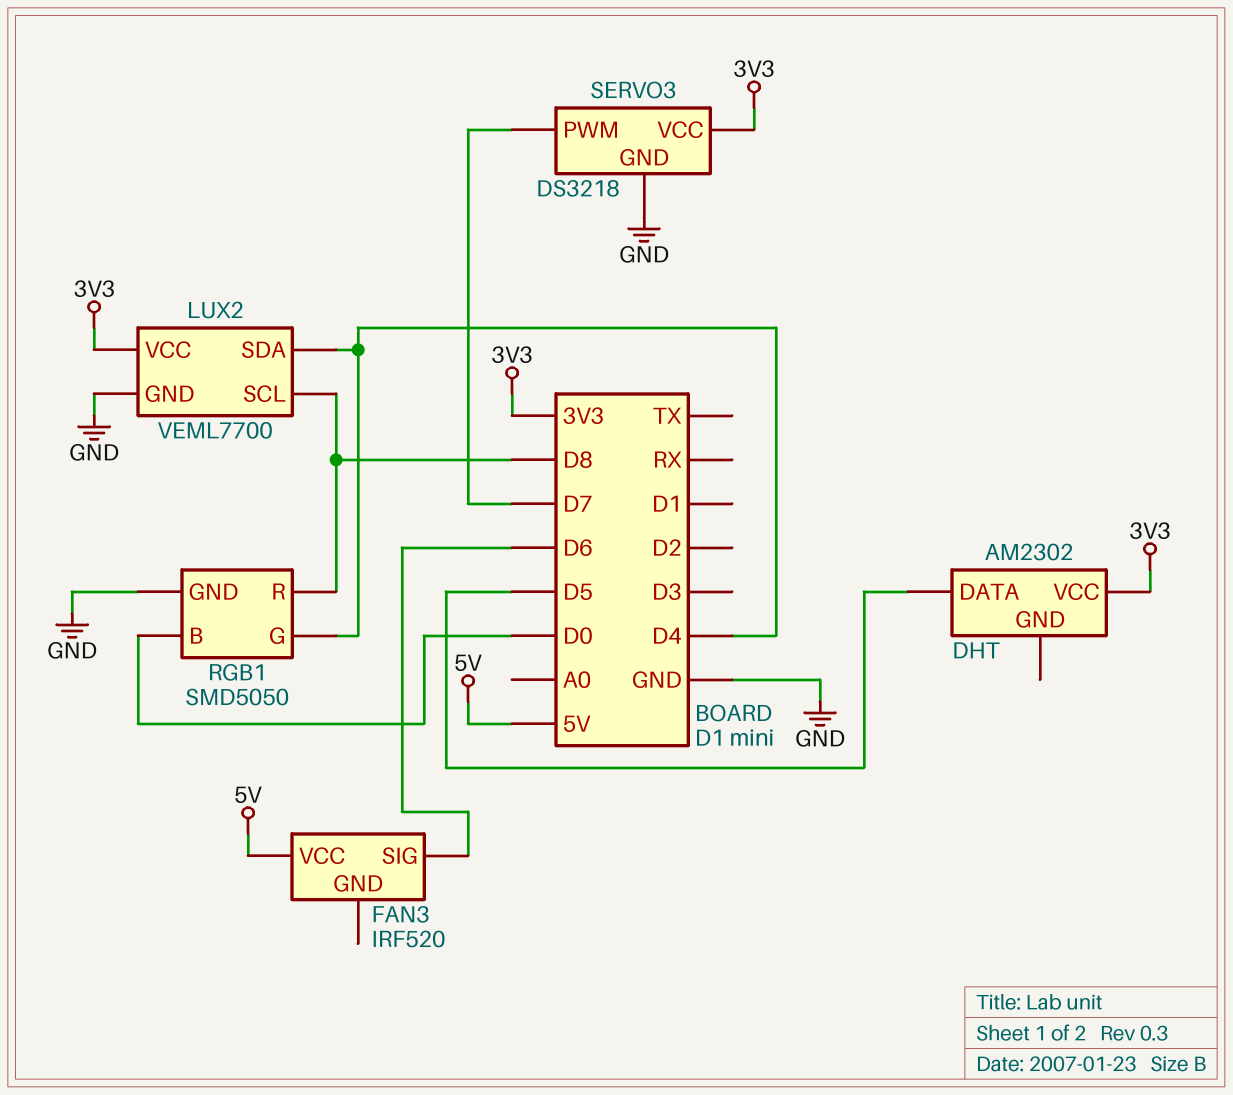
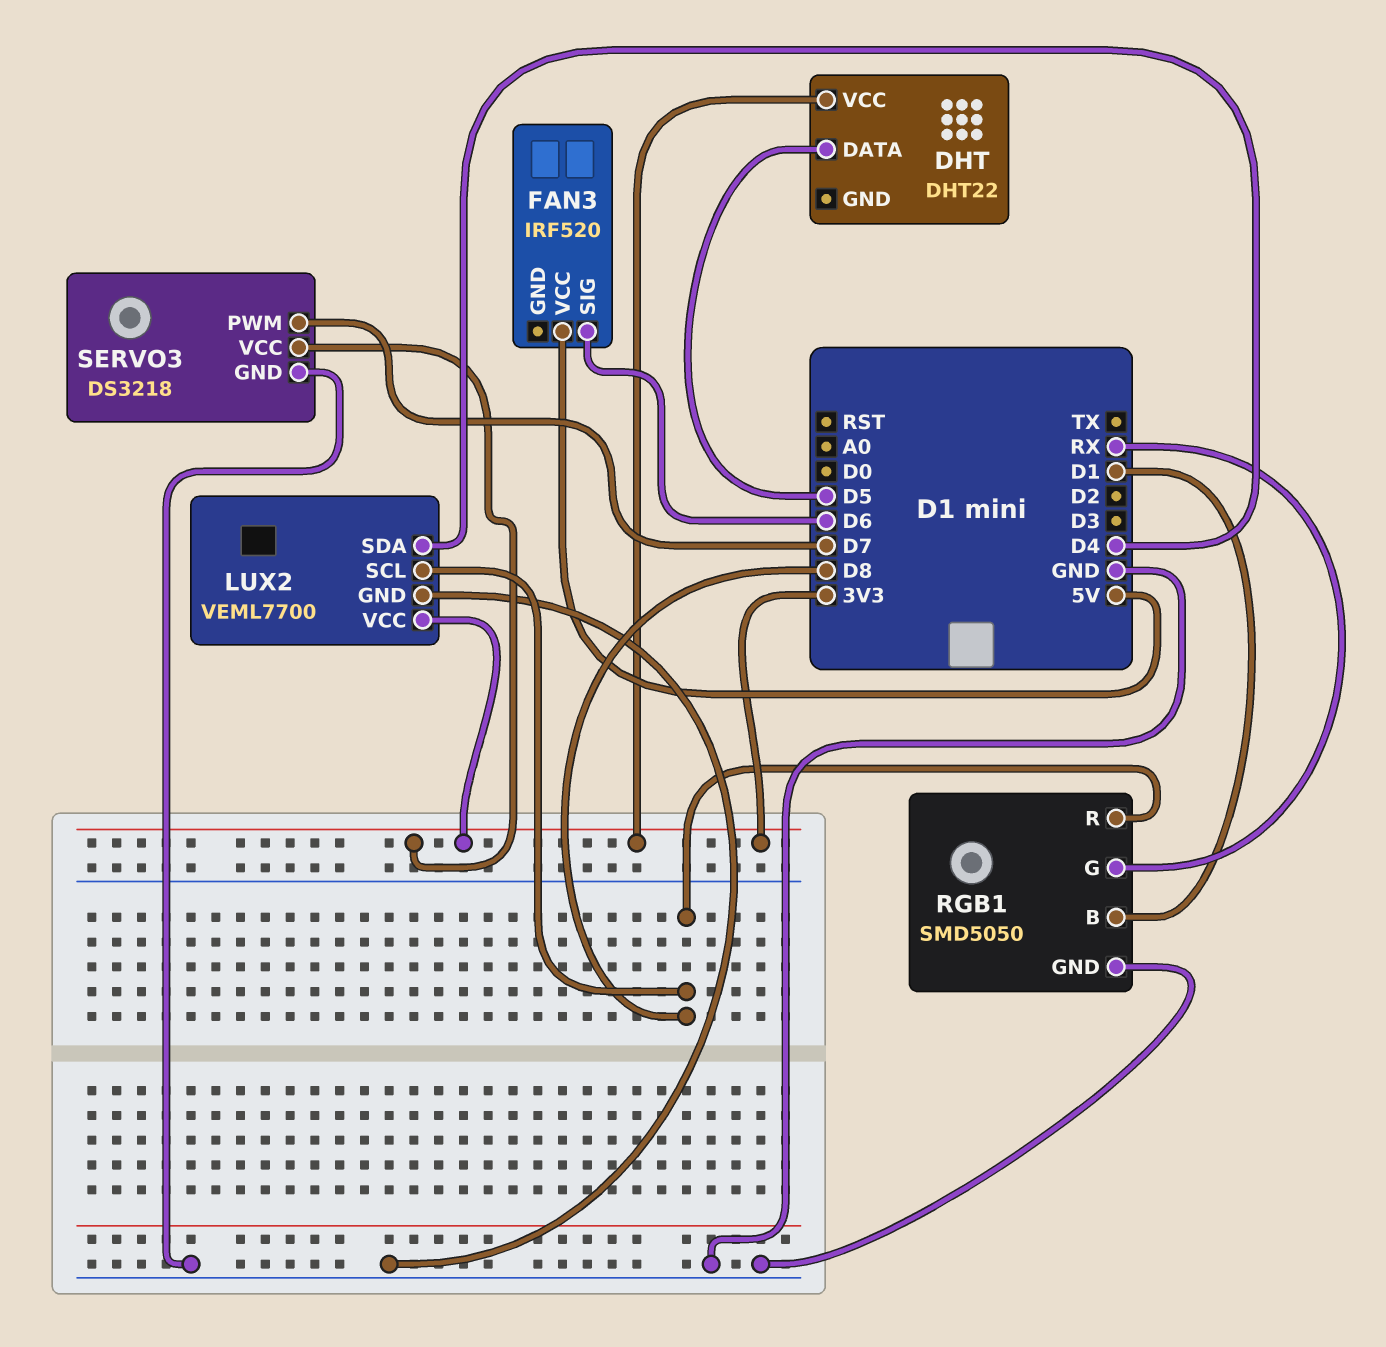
DHT: AM2302 -> DHT22
RGB1 pin B: D0 -> D1
RGB1 pin G: D4 -> RX

